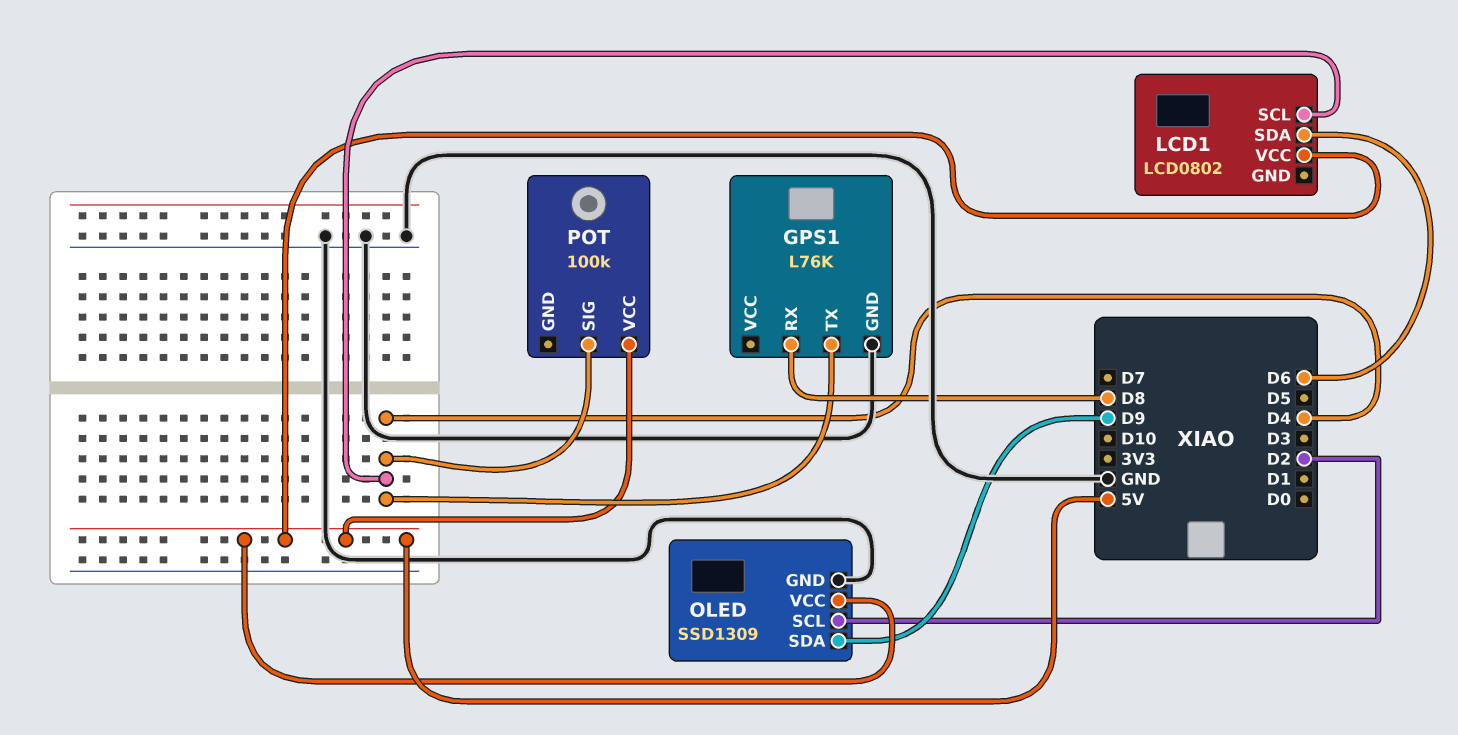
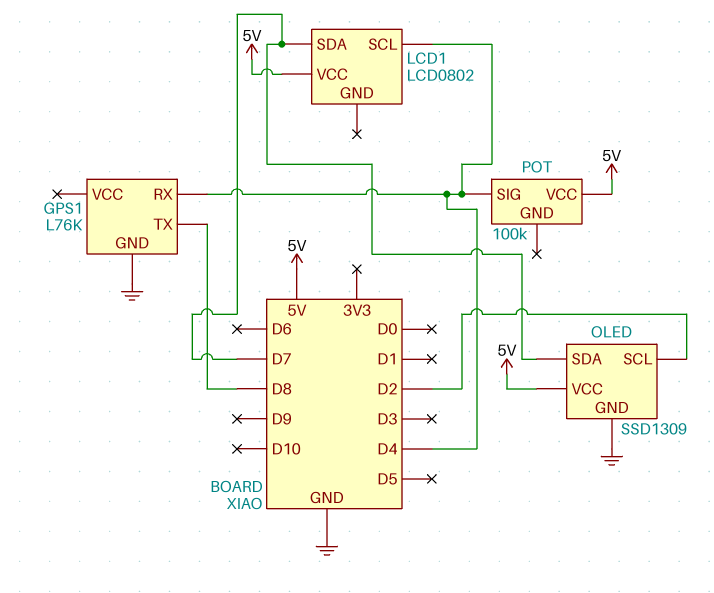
GPS1 pin RX: D8 -> D4
GPS1 pin TX: D4 -> D8
LCD1 pin SDA: D6 -> D7
OLED pin SDA: D9 -> D7

